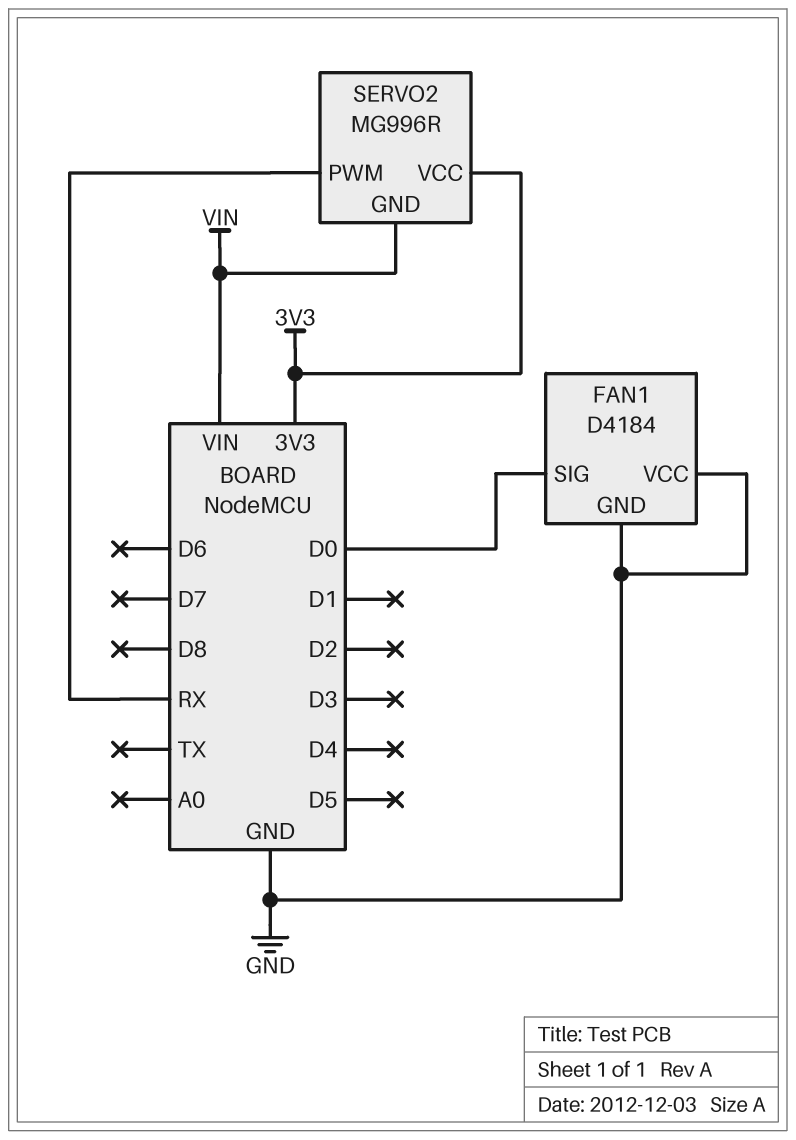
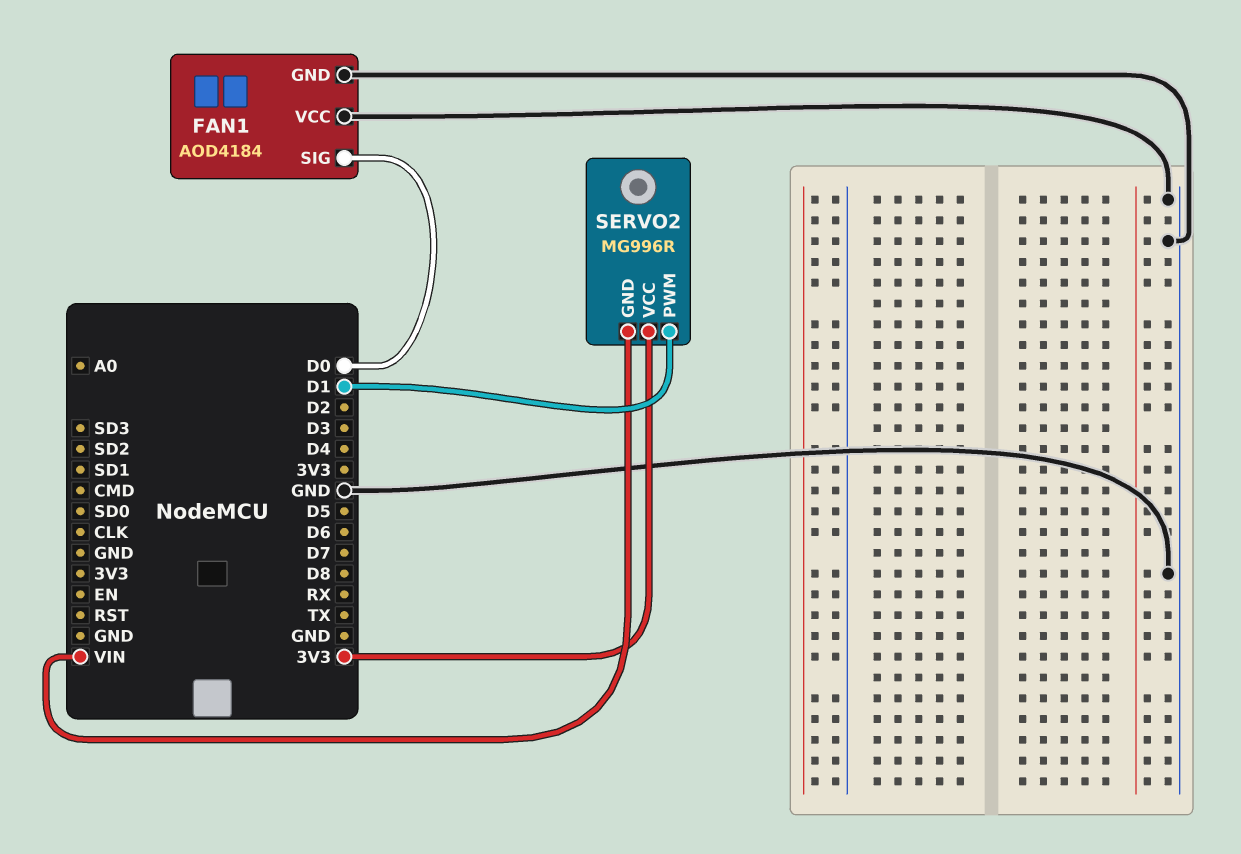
FAN1: D4184 -> AOD4184
SERVO2 pin PWM: RX -> D1

